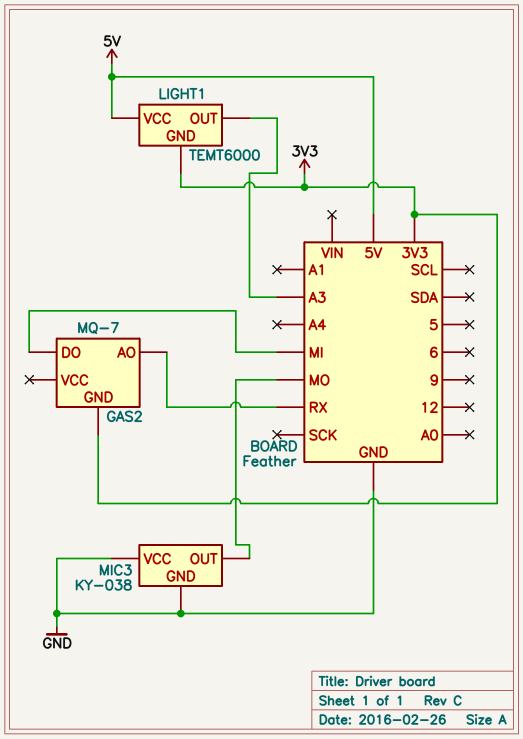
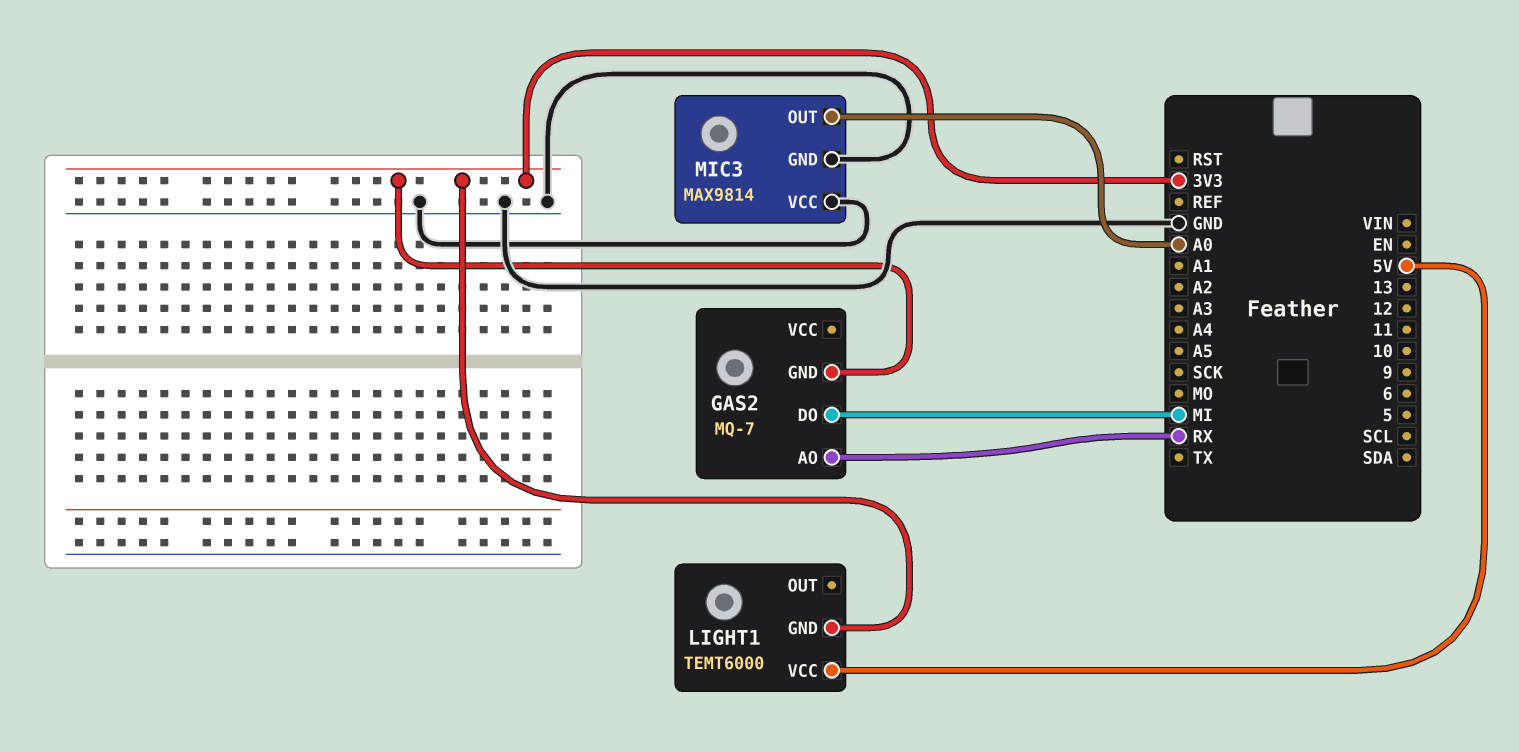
LIGHT1 pin OUT: A3 -> none
MIC3: KY-038 -> MAX9814
MIC3 pin OUT: MO -> A0

